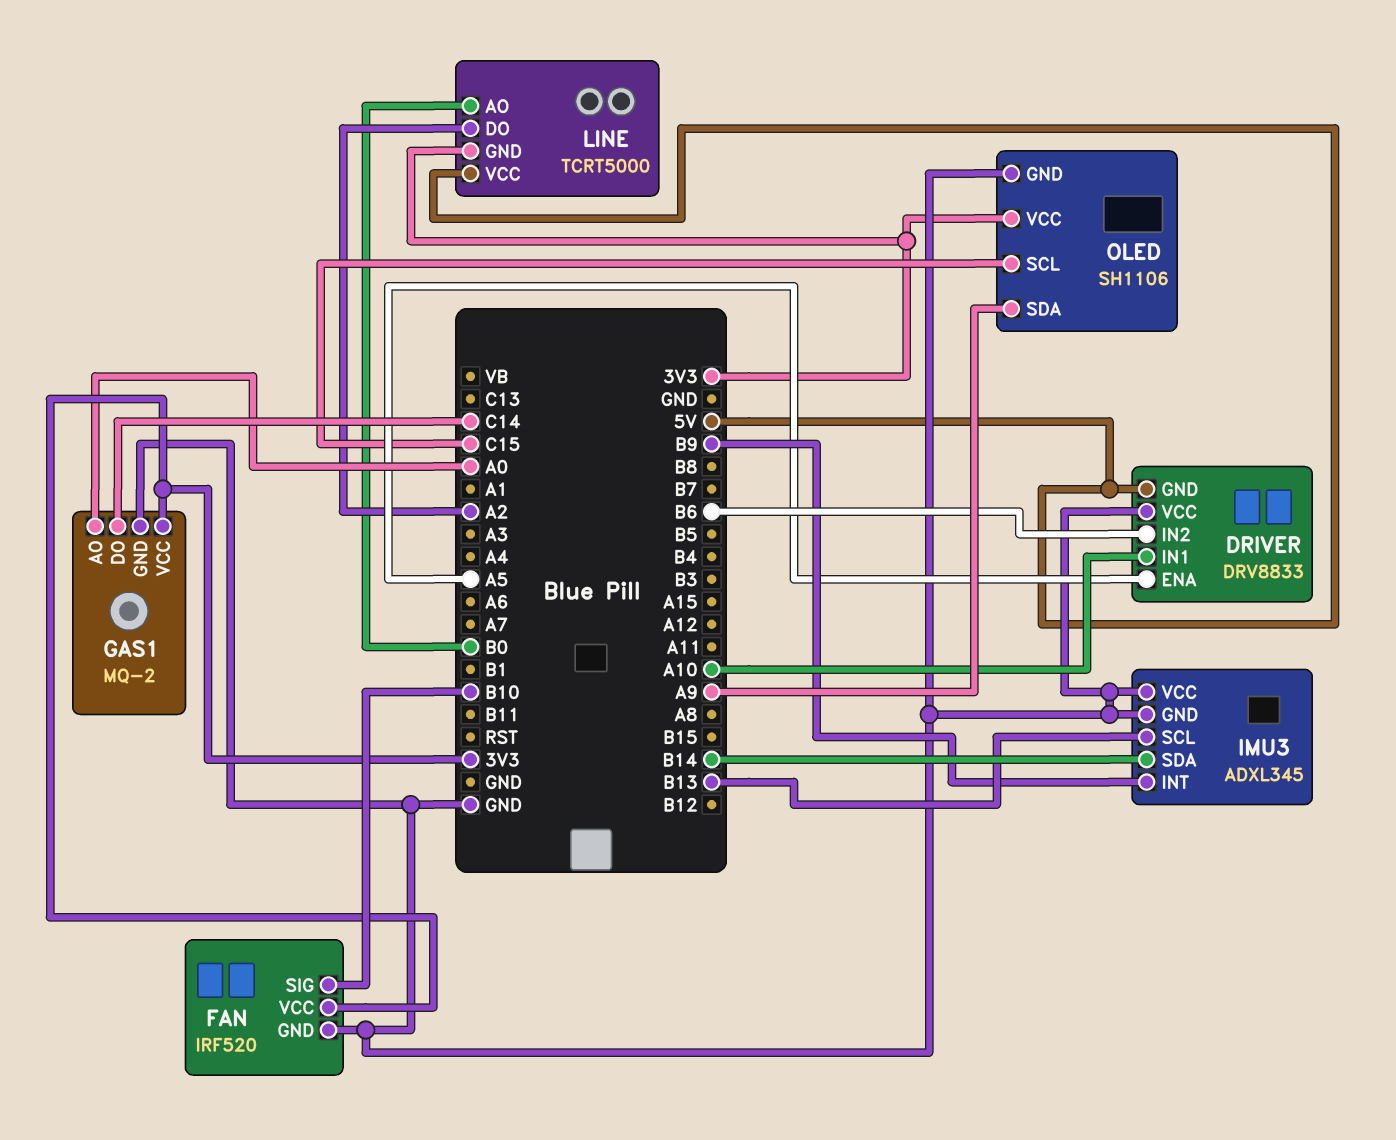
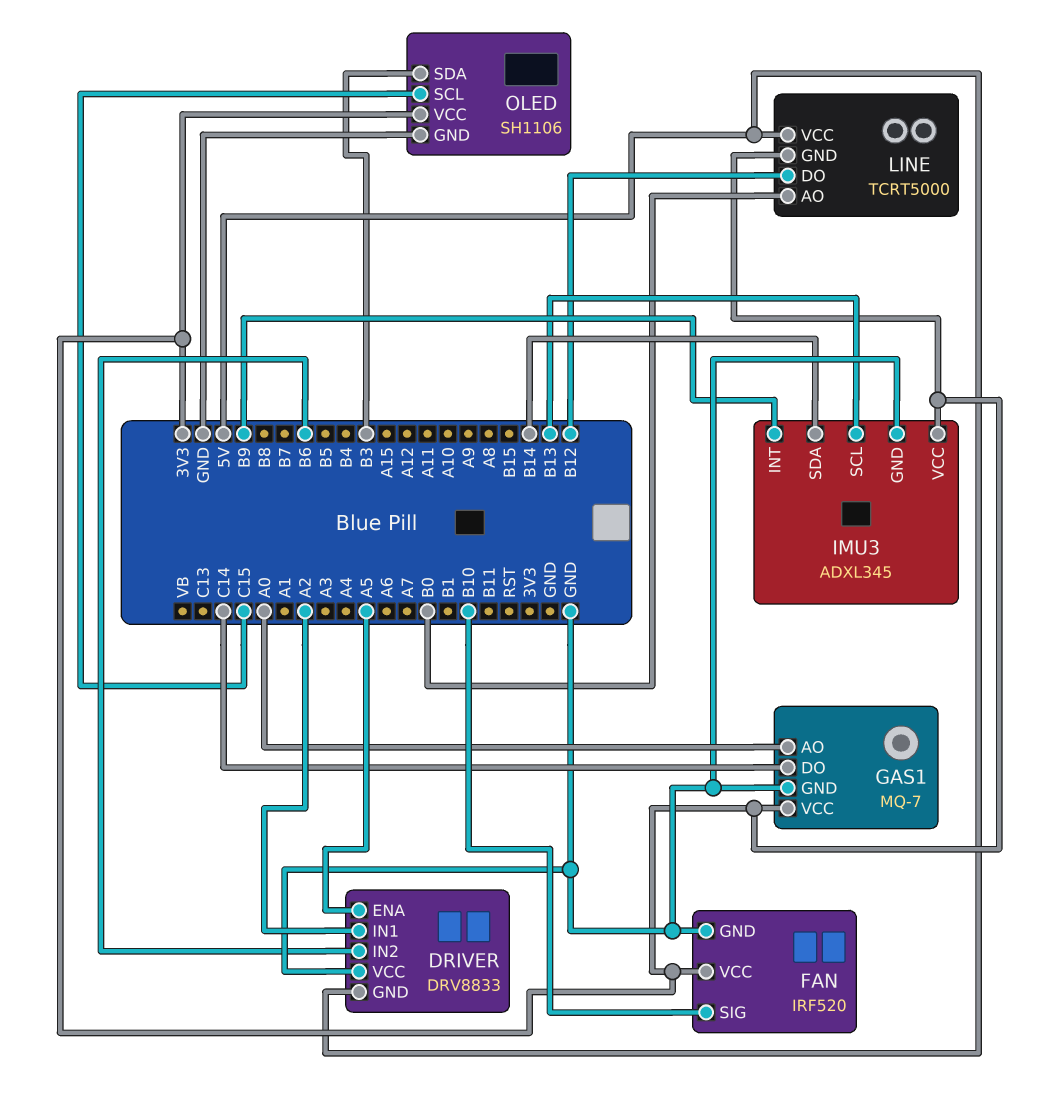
DRIVER pin IN1: A10 -> A2
GAS1: MQ-2 -> MQ-7
IMU3 pin VCC: GND -> 3V3
LINE pin DO: A2 -> B12
OLED pin SDA: A9 -> B3

